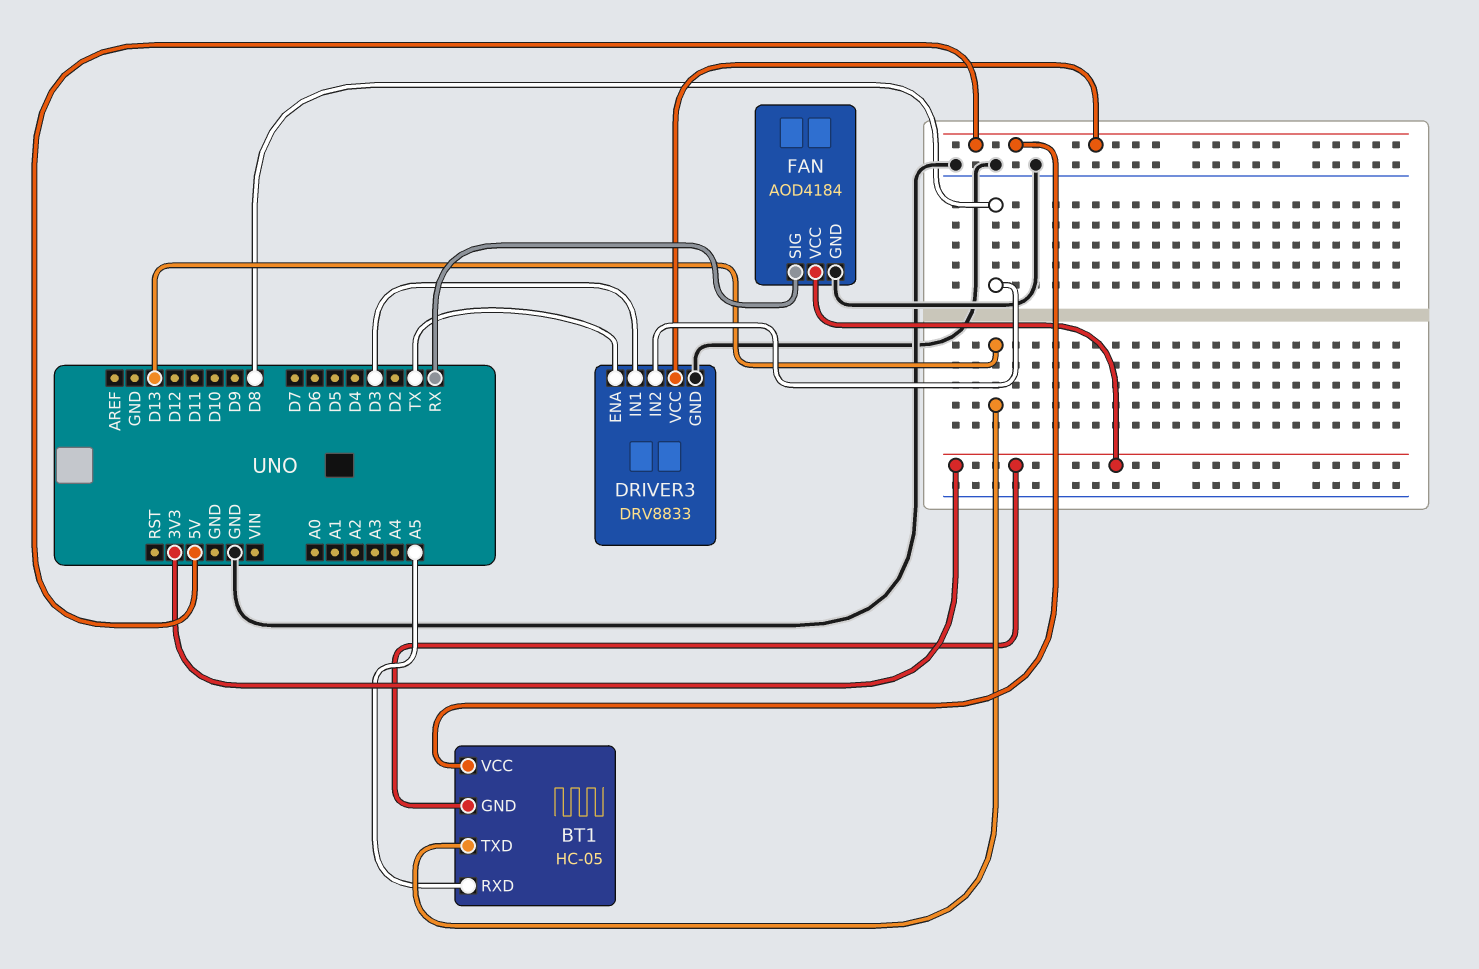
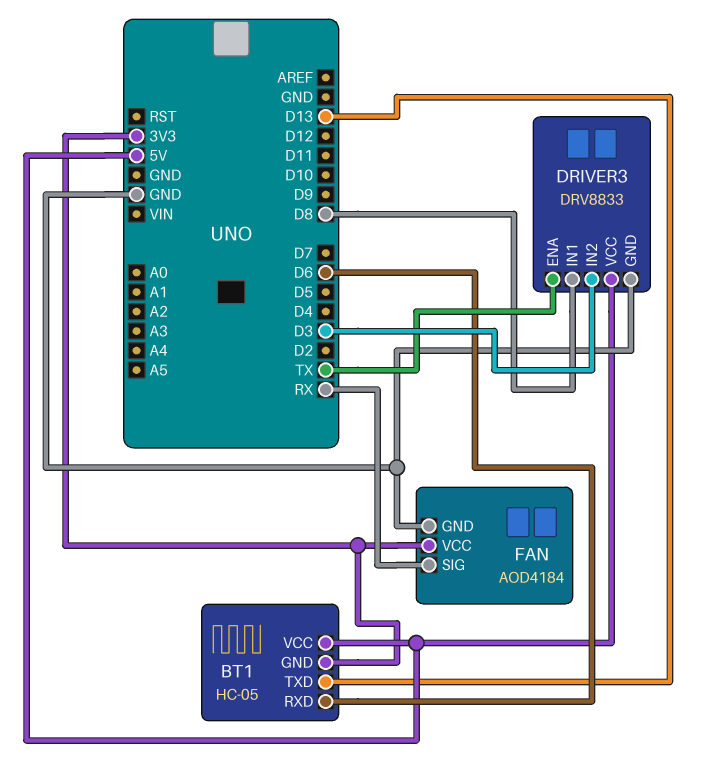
BT1 pin RXD: A5 -> D6
DRIVER3 pin IN1: D3 -> D8
DRIVER3 pin IN2: D8 -> D3

